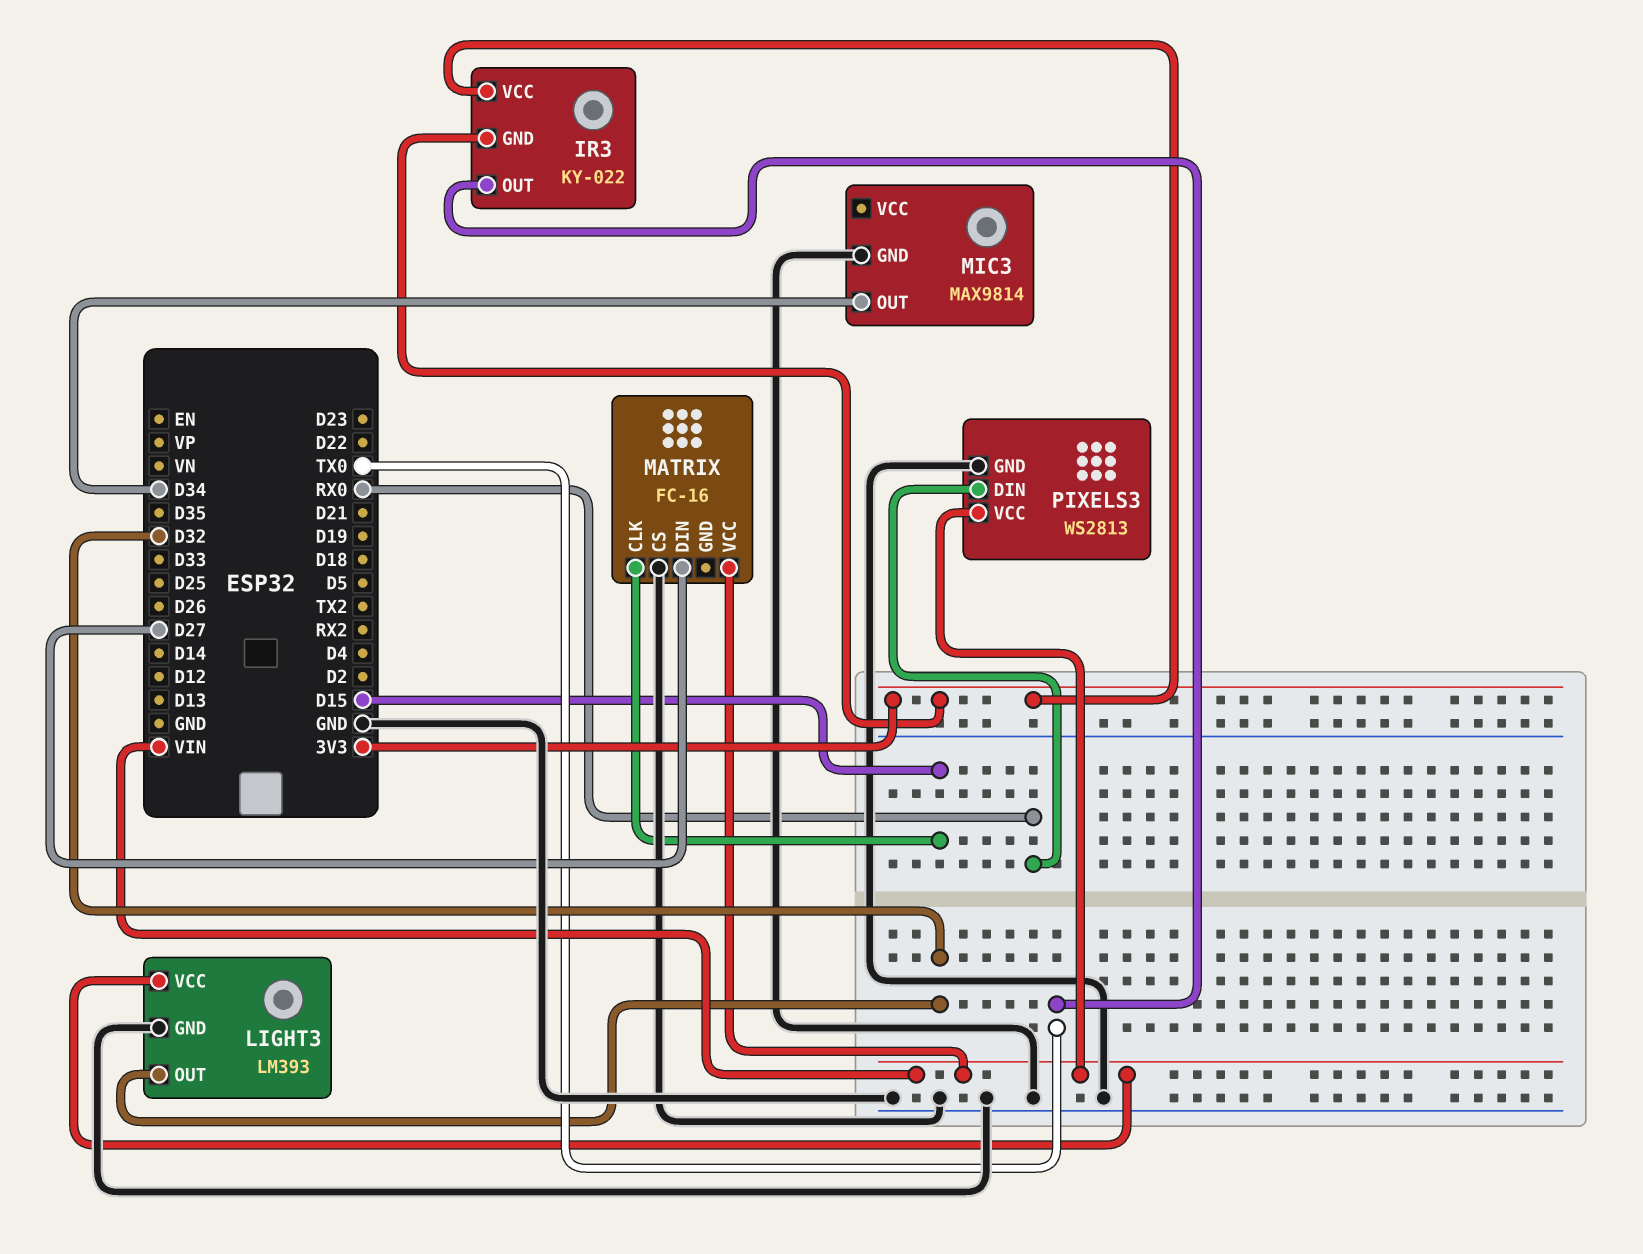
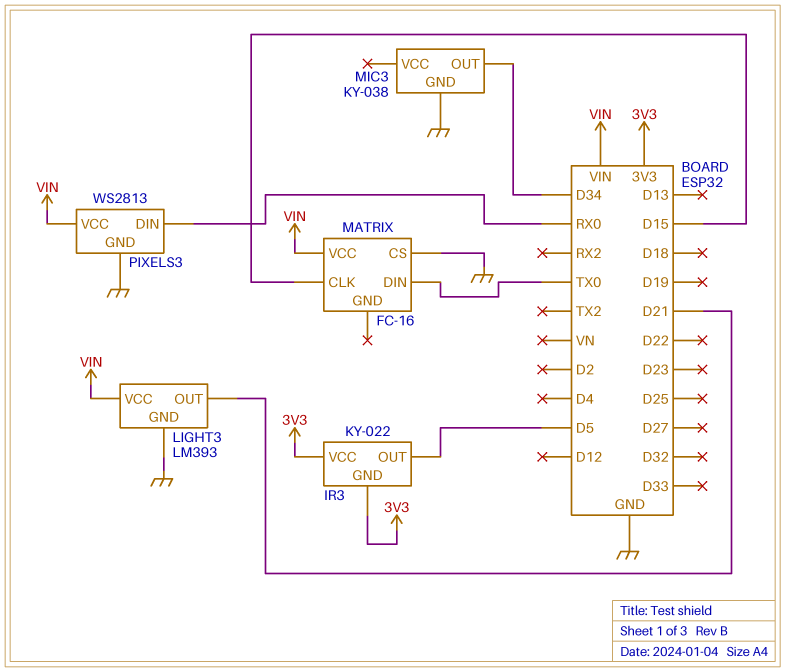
IR3 pin OUT: TX0 -> D5
LIGHT3 pin OUT: D32 -> D21
MATRIX pin DIN: D27 -> TX0
MIC3: MAX9814 -> KY-038

